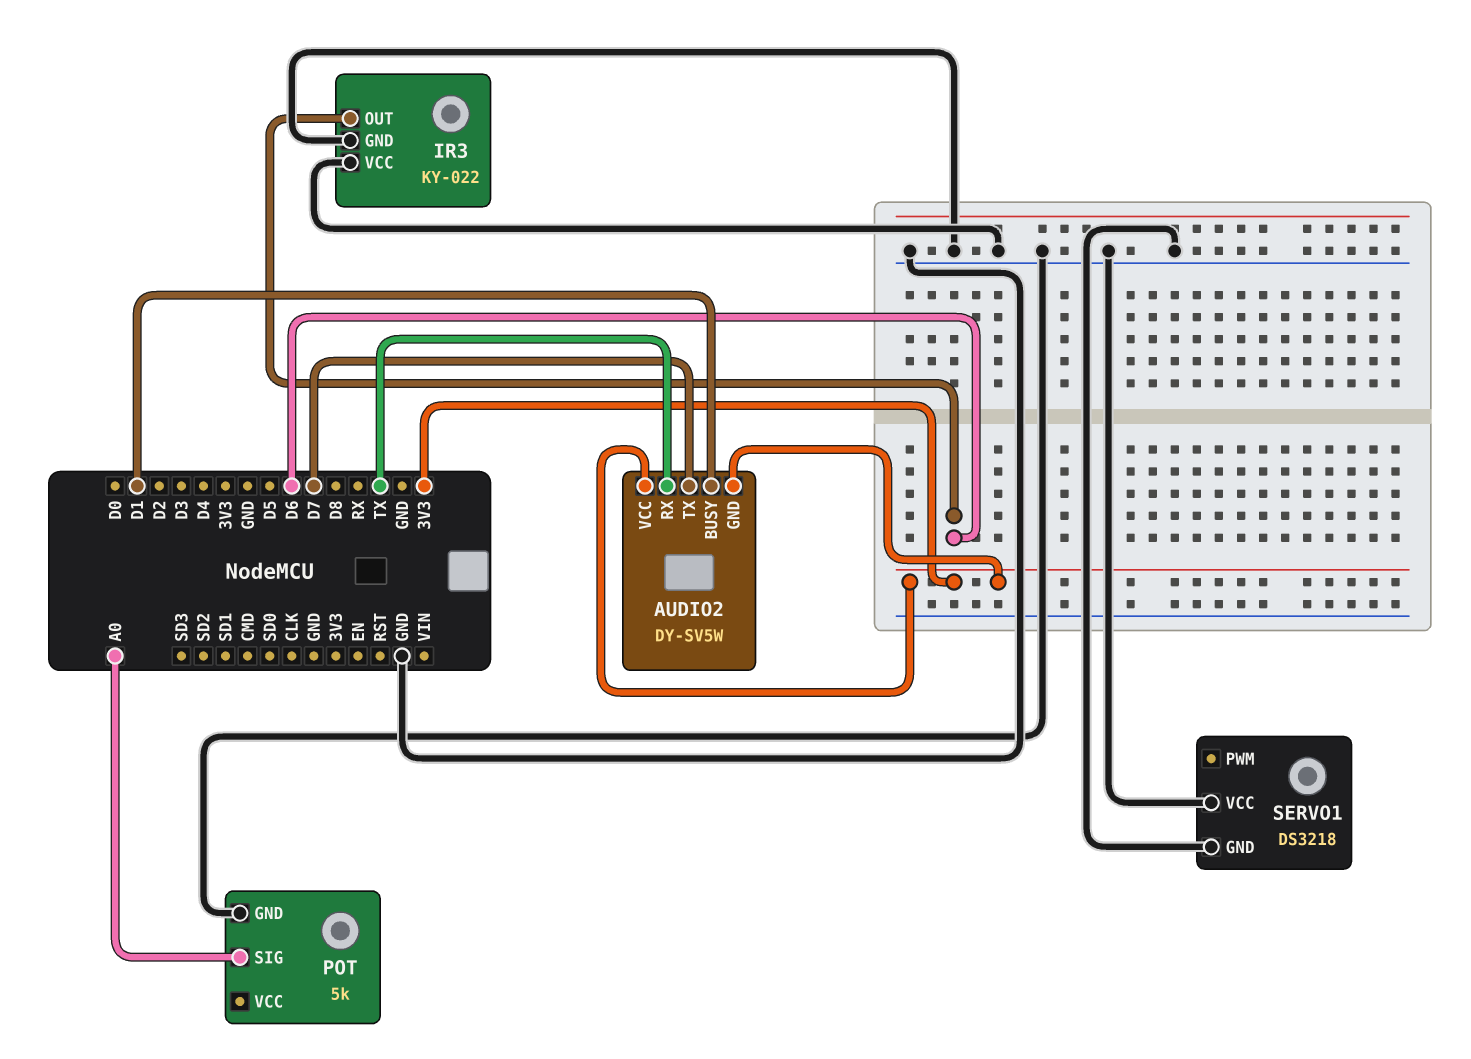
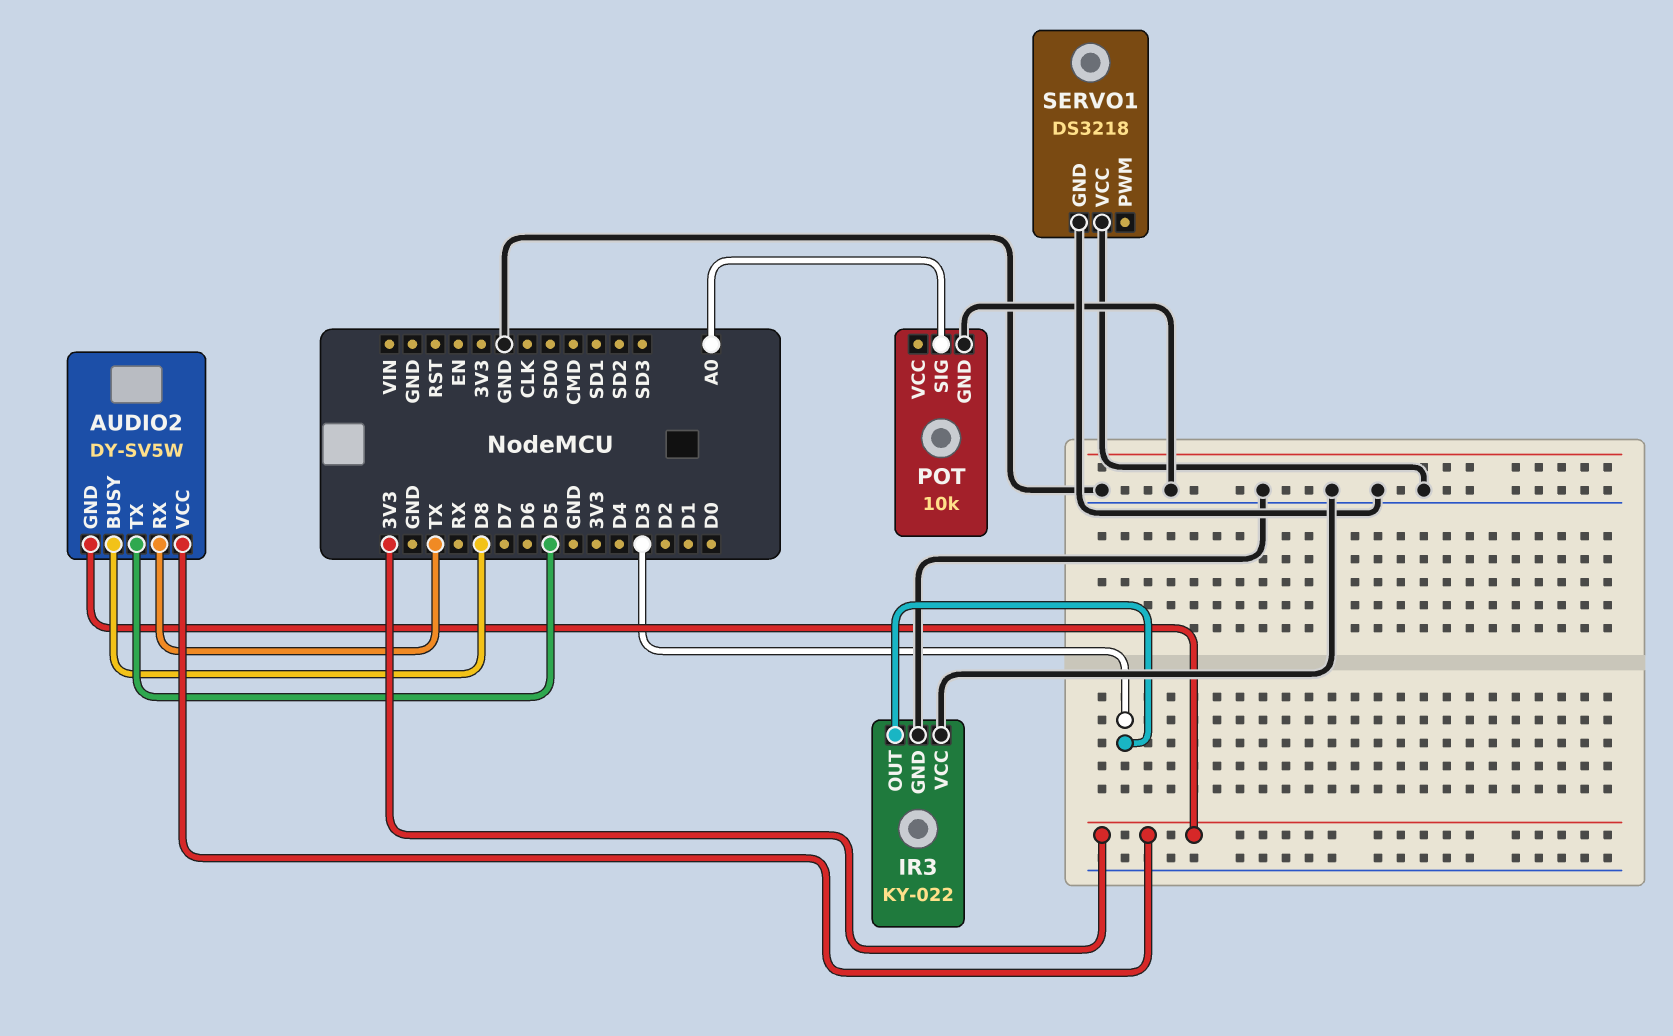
AUDIO2 pin BUSY: D1 -> D8
AUDIO2 pin TX: D7 -> D5
IR3 pin OUT: D6 -> D3
POT: 5k -> 10k

